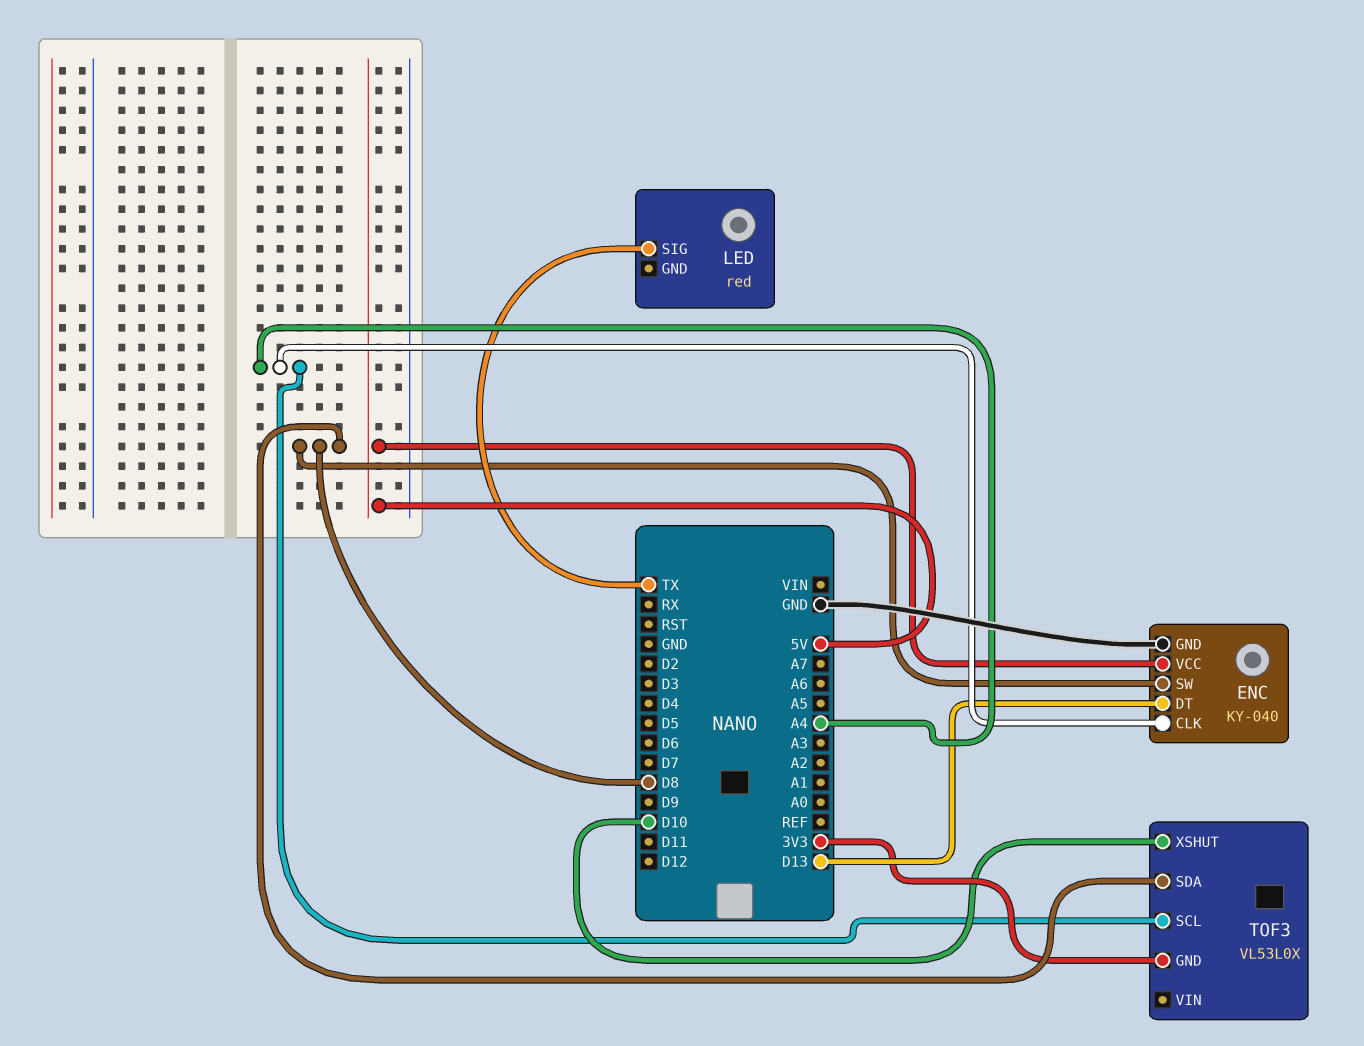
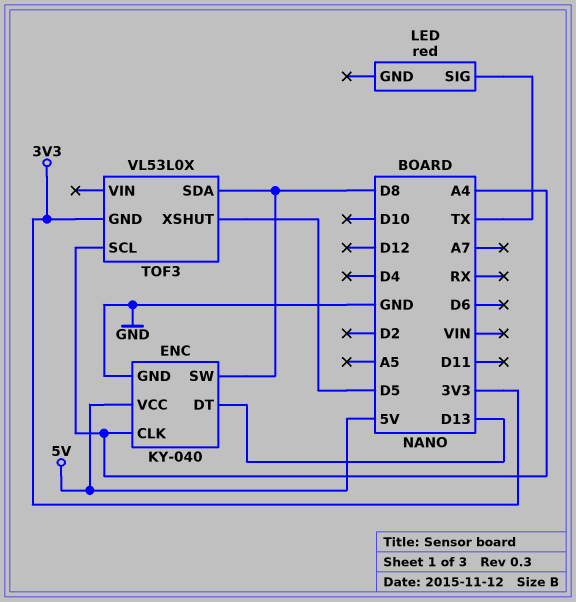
TOF3 pin XSHUT: D10 -> D5

